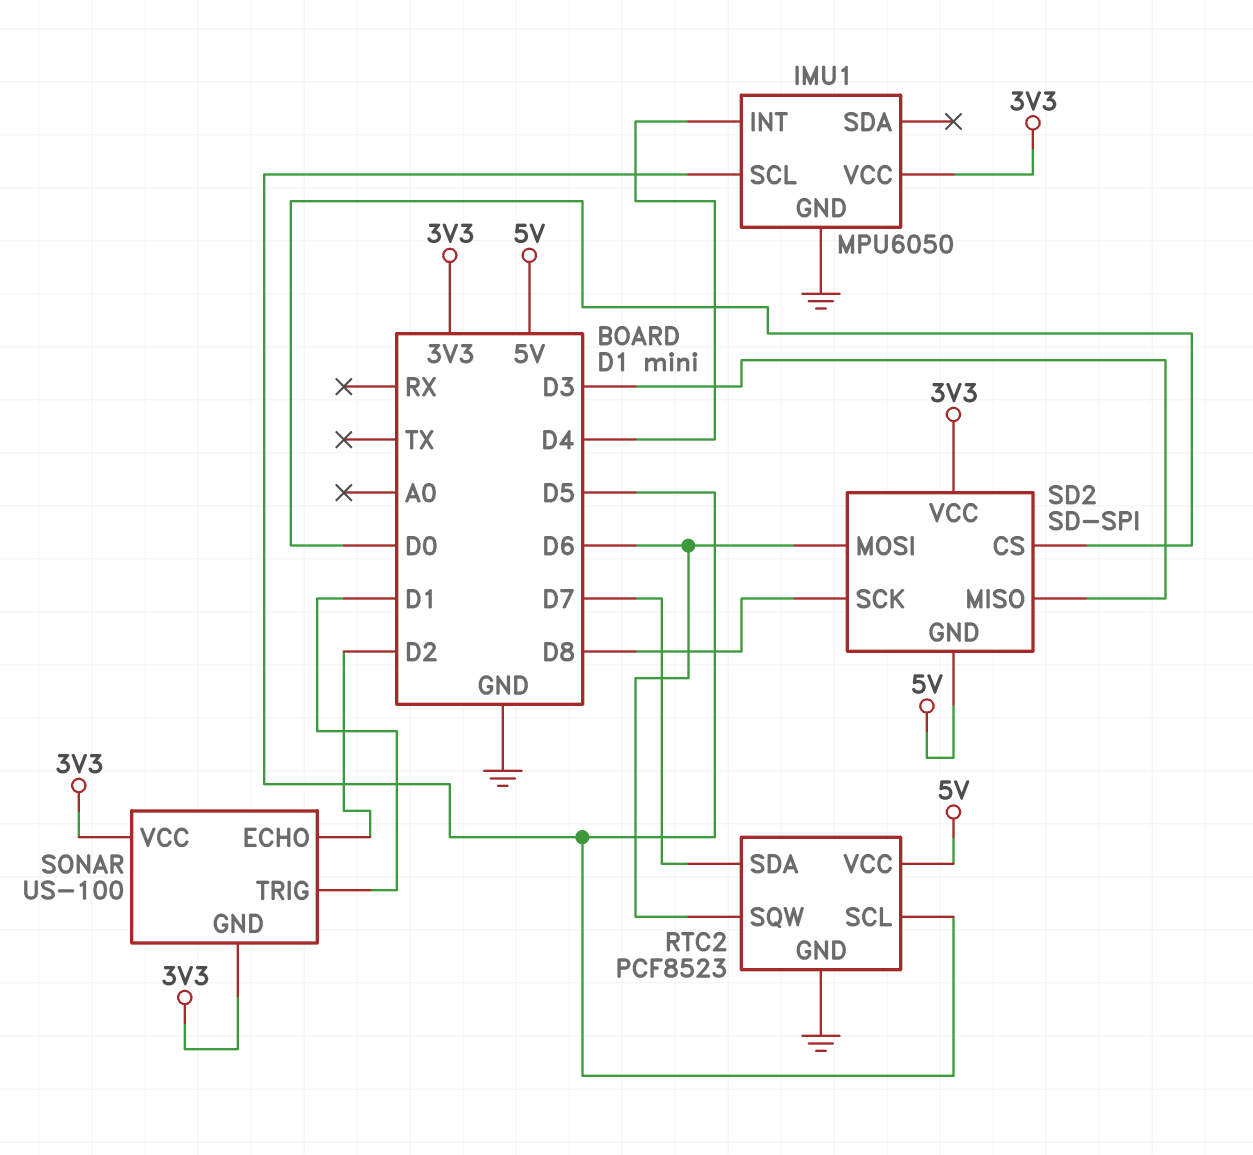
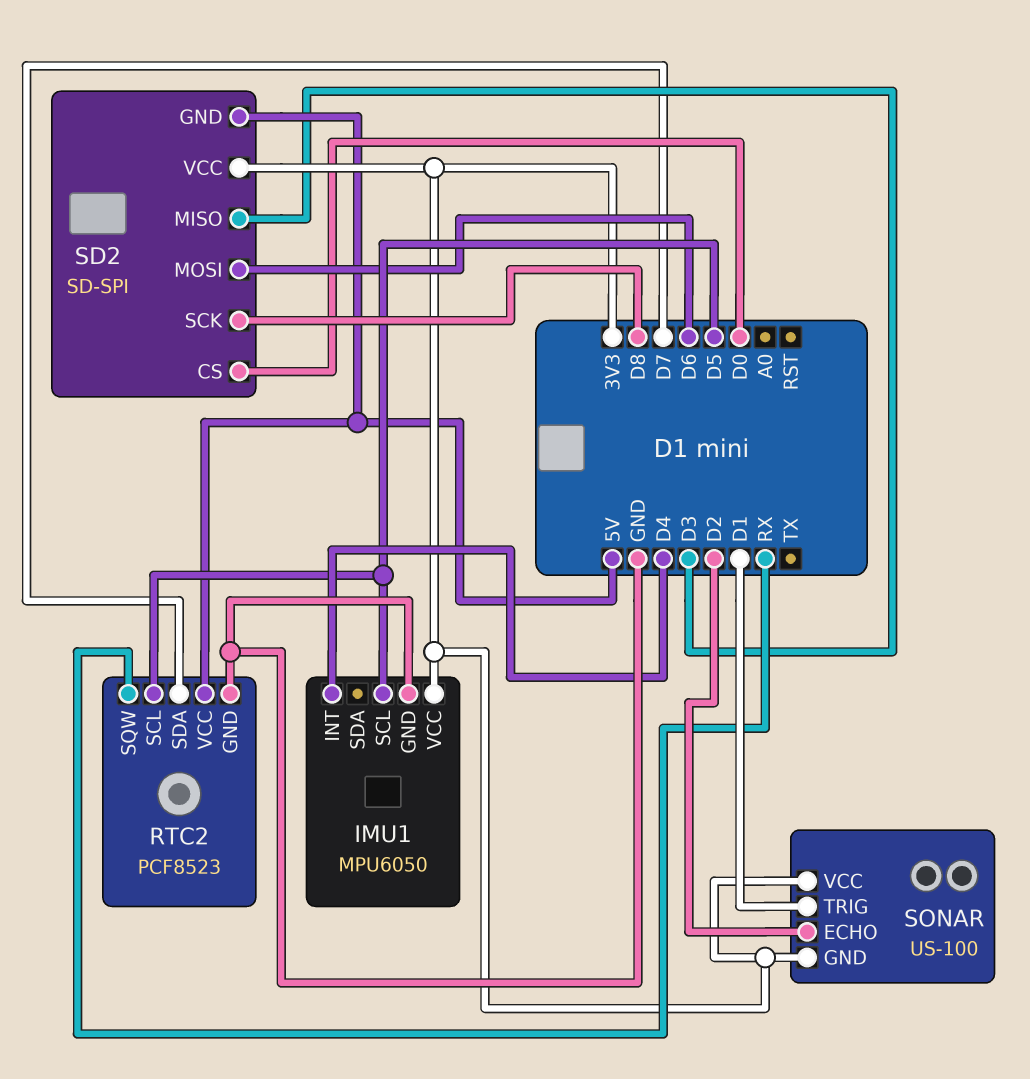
RTC2 pin SQW: D6 -> RX

